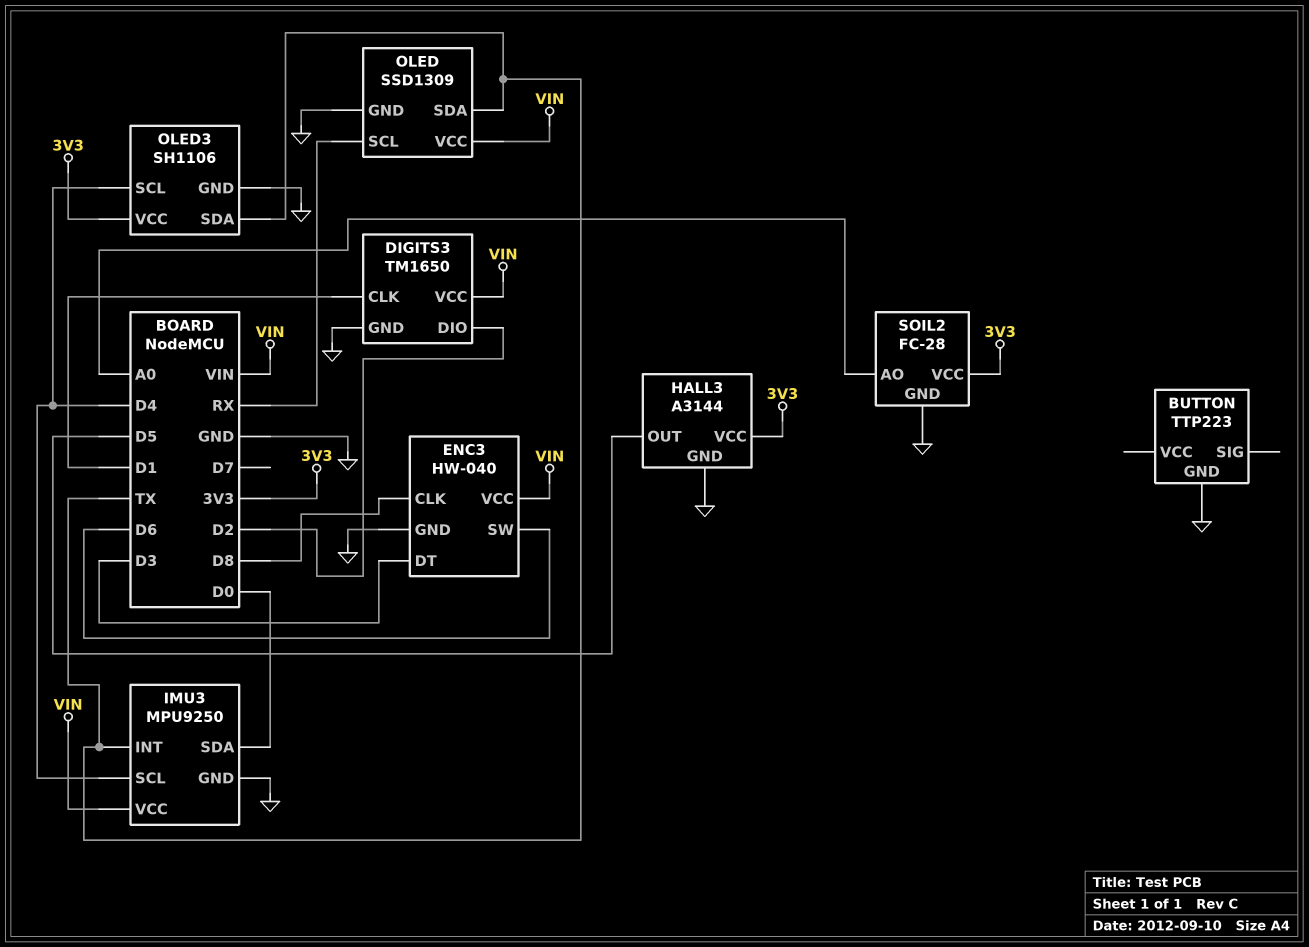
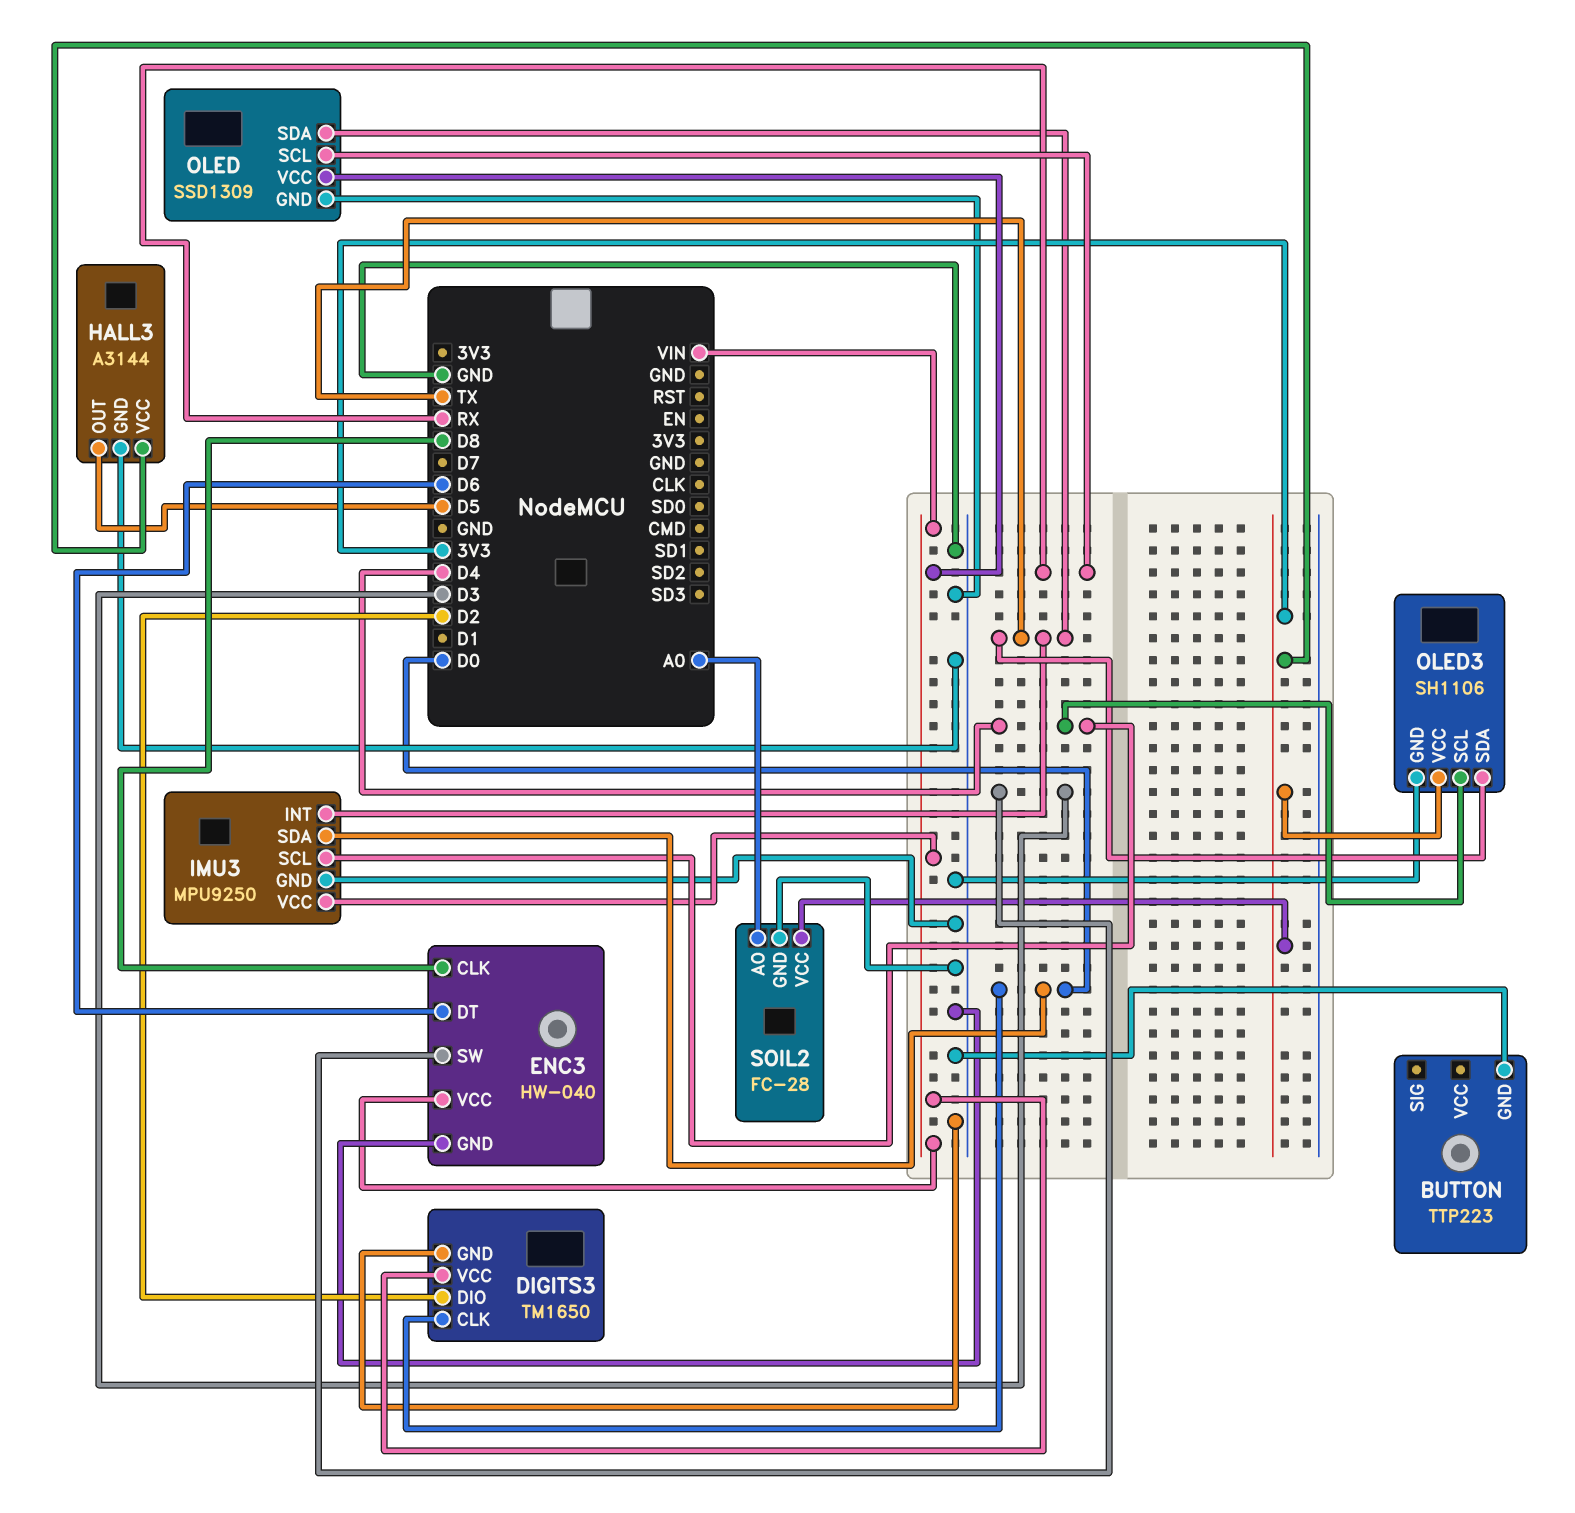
DIGITS3 pin CLK: D1 -> D0
ENC3 pin DT: D3 -> D6
ENC3 pin SW: D6 -> D3

